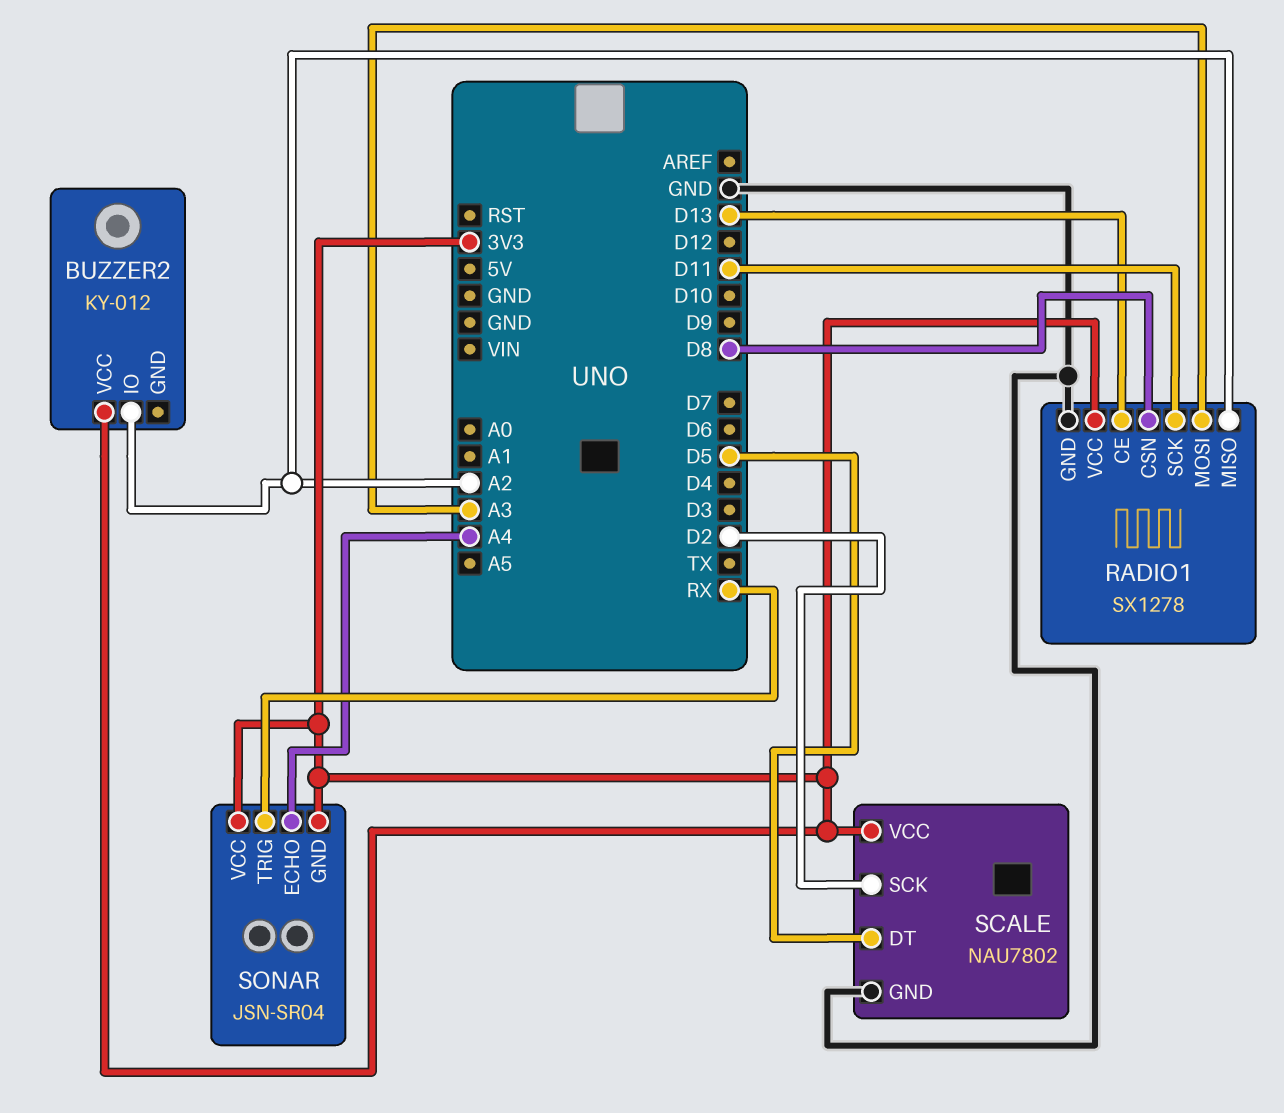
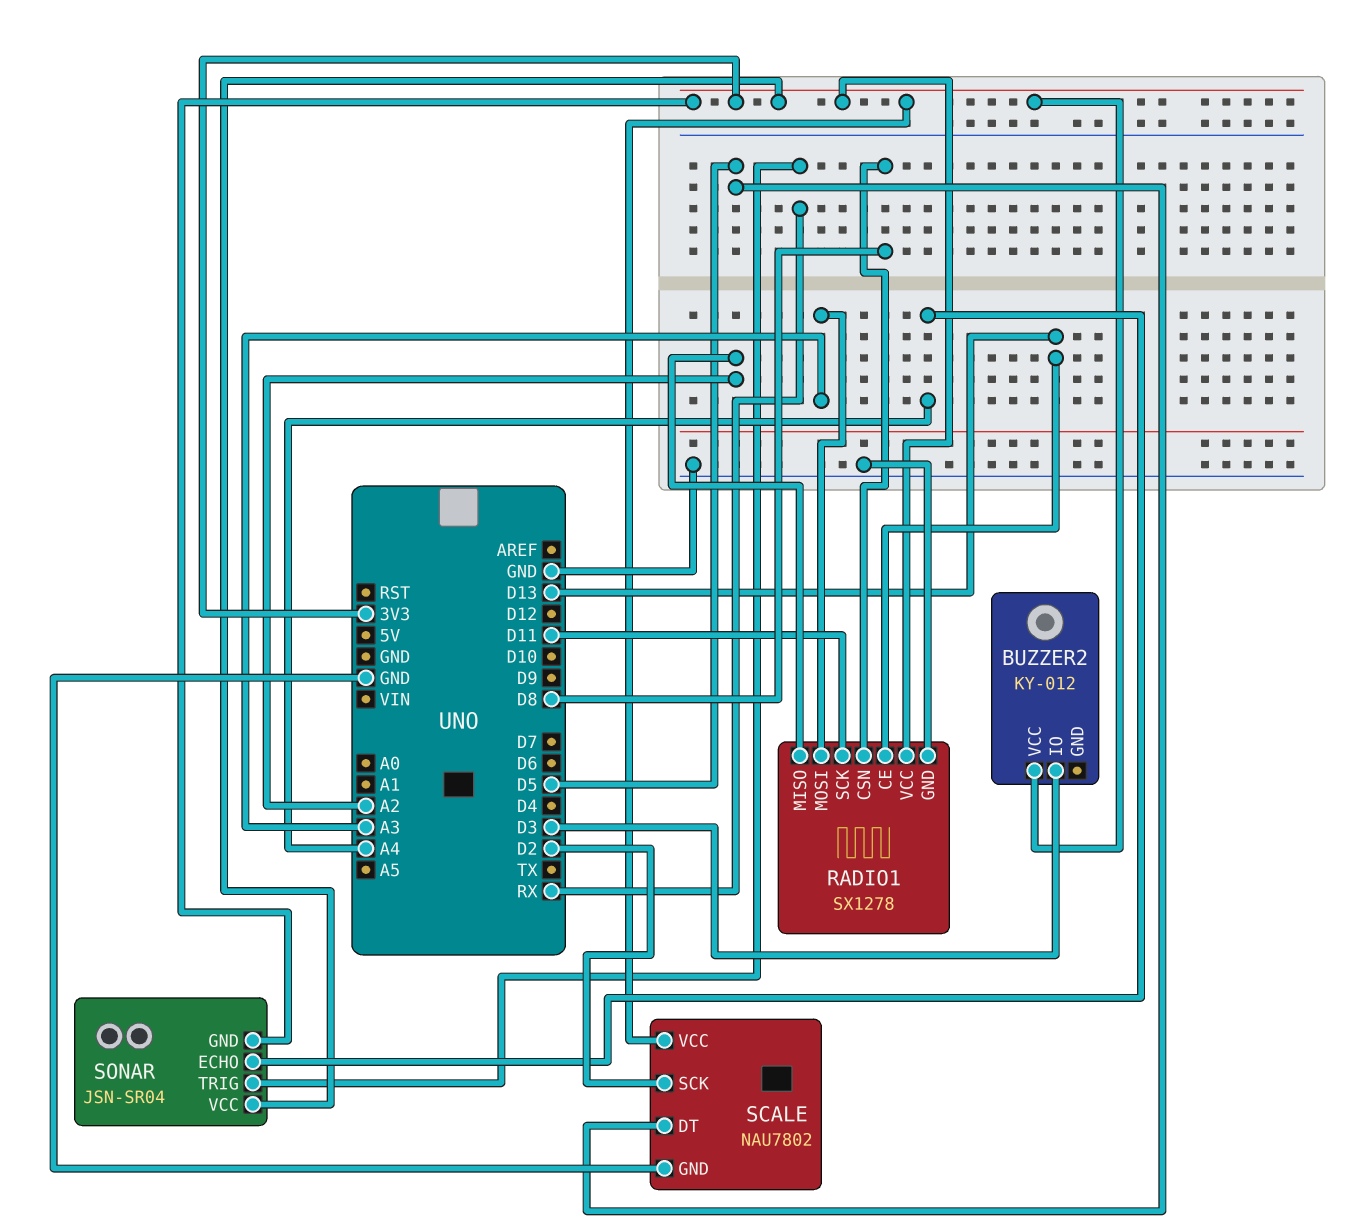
BUZZER2 pin IO: A2 -> D3

